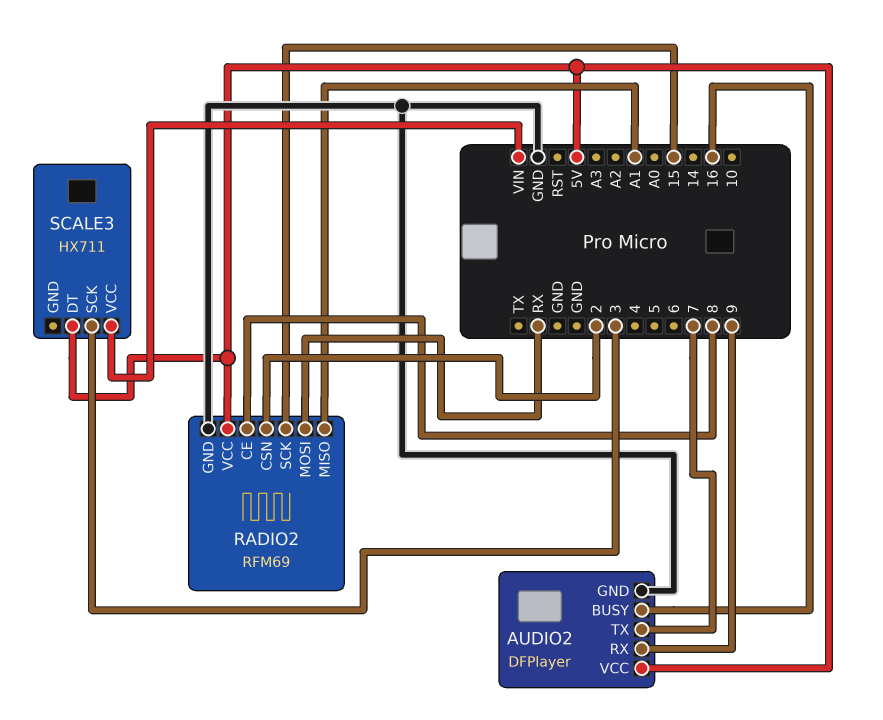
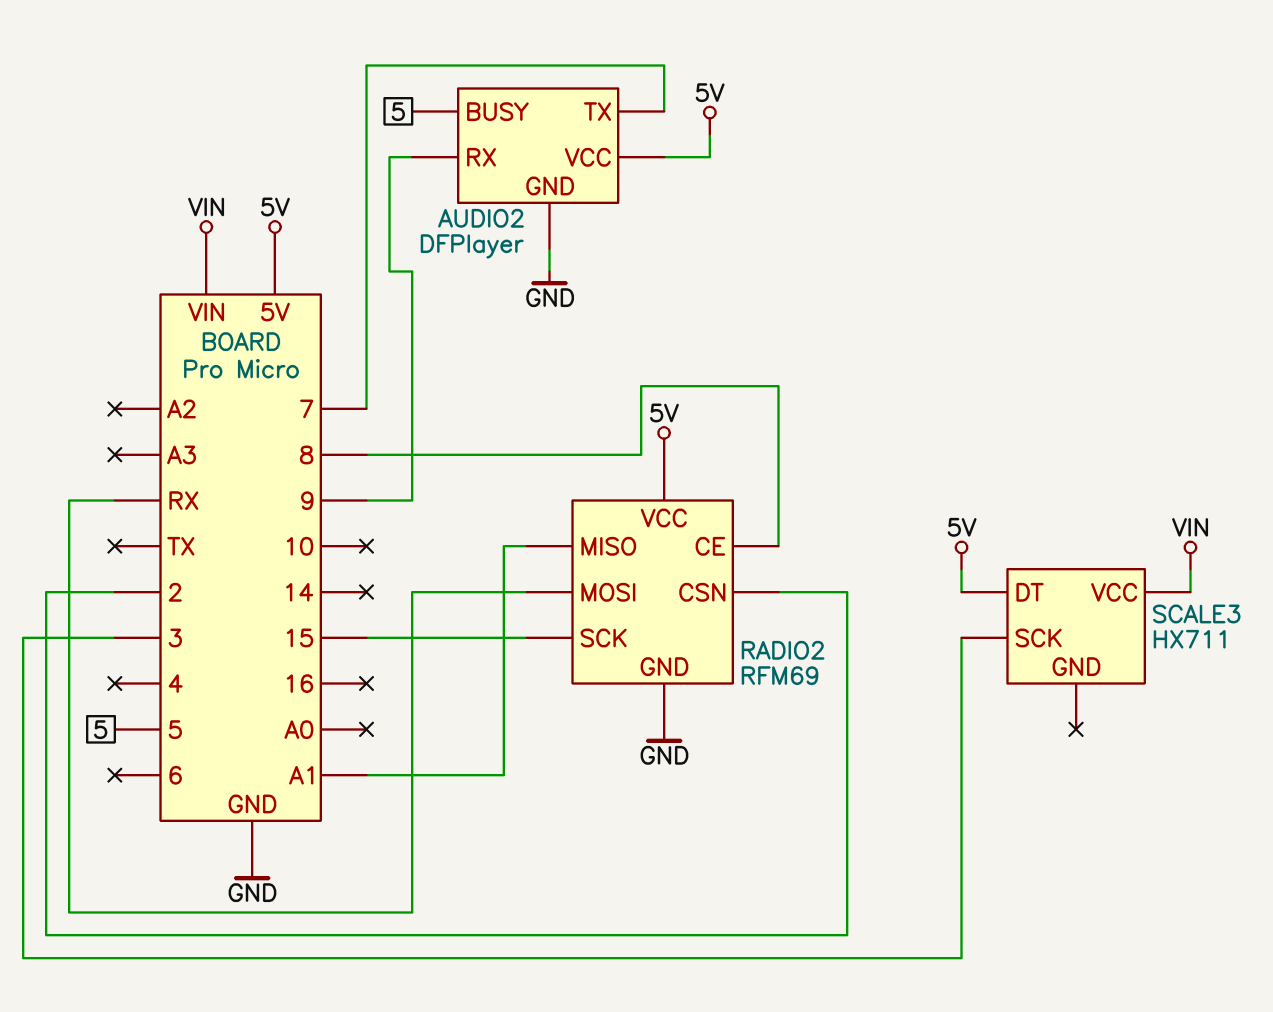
AUDIO2 pin BUSY: 16 -> 5

